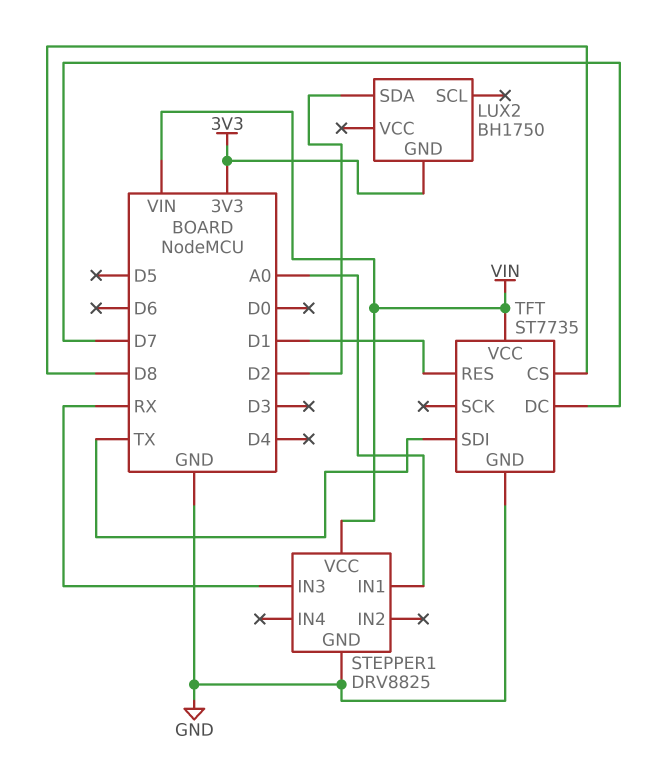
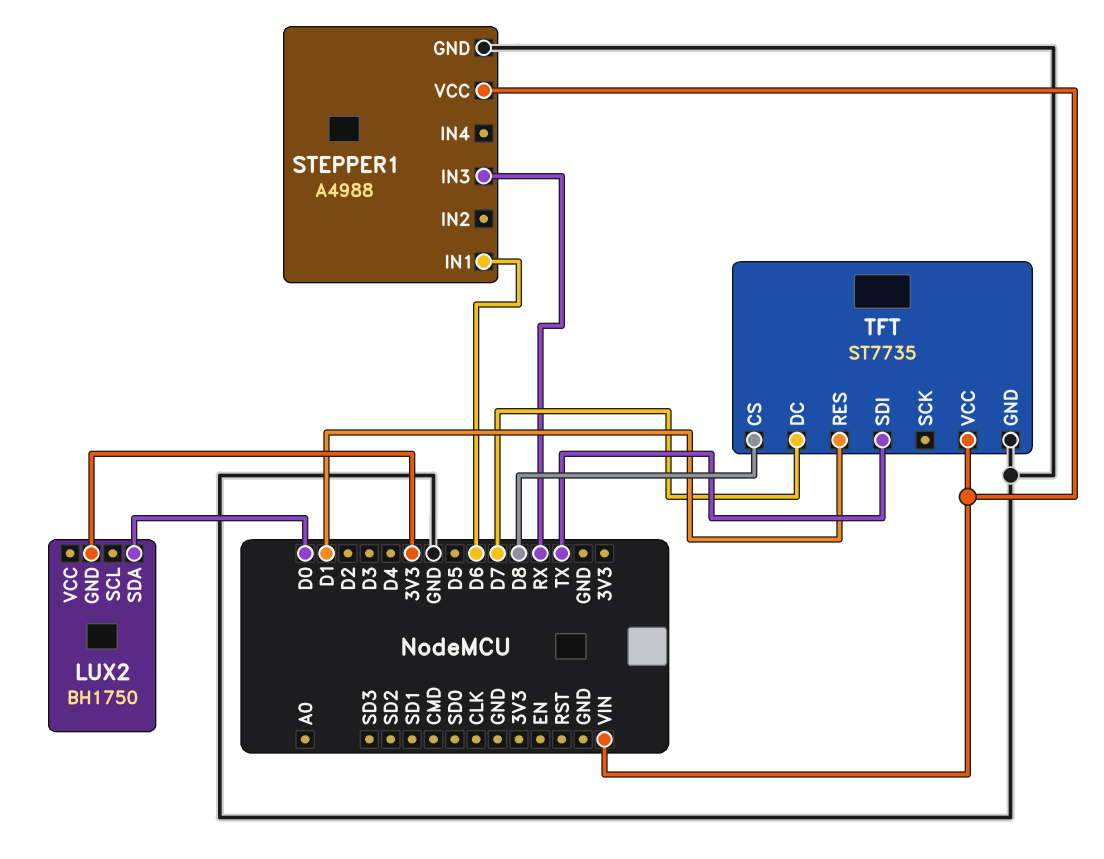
LUX2 pin SDA: D2 -> D0
STEPPER1: DRV8825 -> A4988
STEPPER1 pin IN1: A0 -> D6

